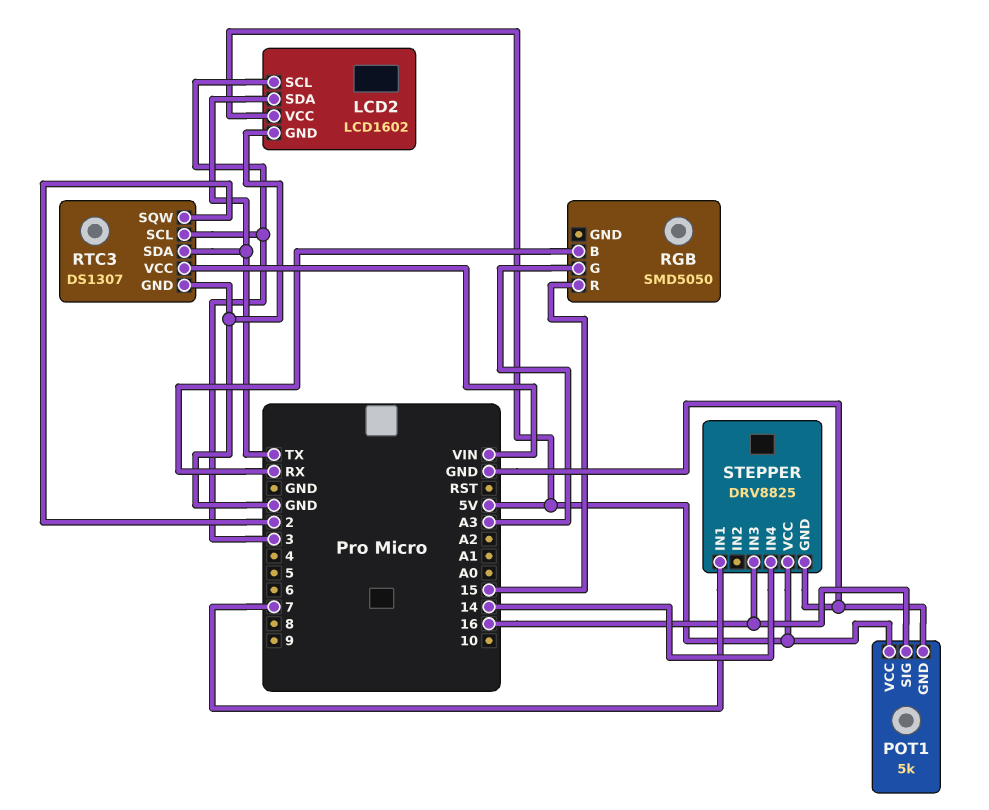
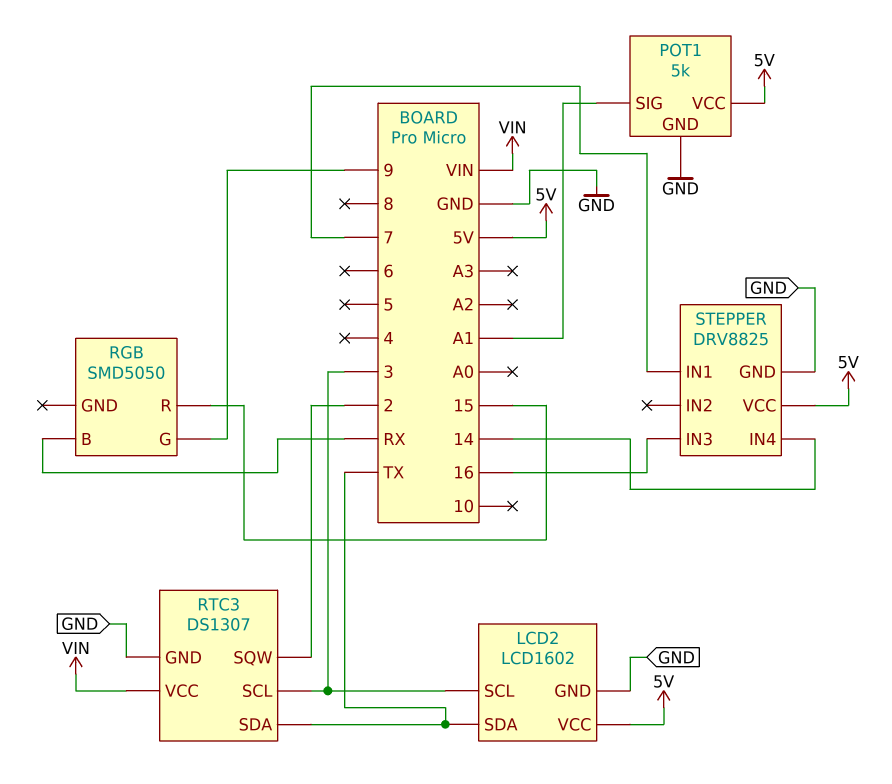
POT1 pin SIG: 16 -> A1
RGB pin G: A3 -> 9

